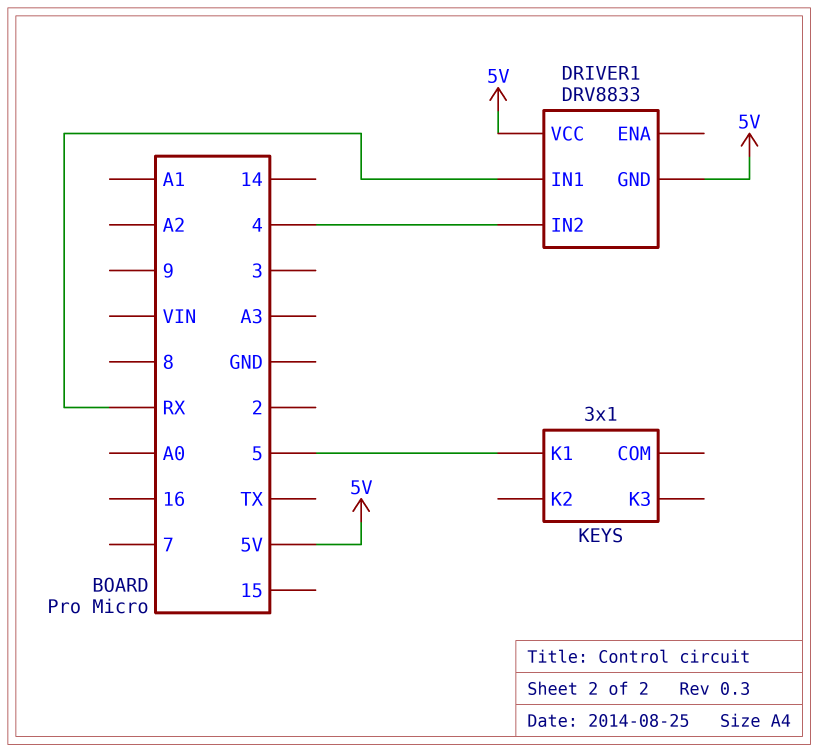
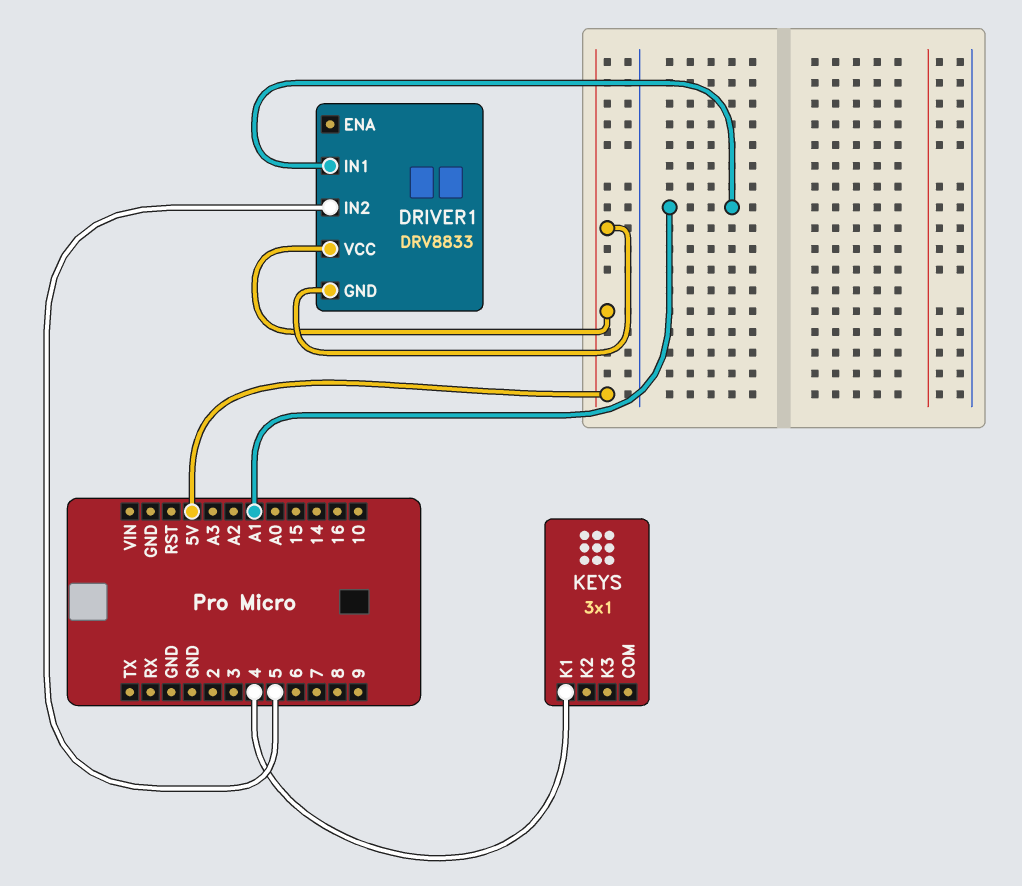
DRIVER1 pin IN1: RX -> A1
DRIVER1 pin IN2: 4 -> 5
KEYS pin K1: 5 -> 4

